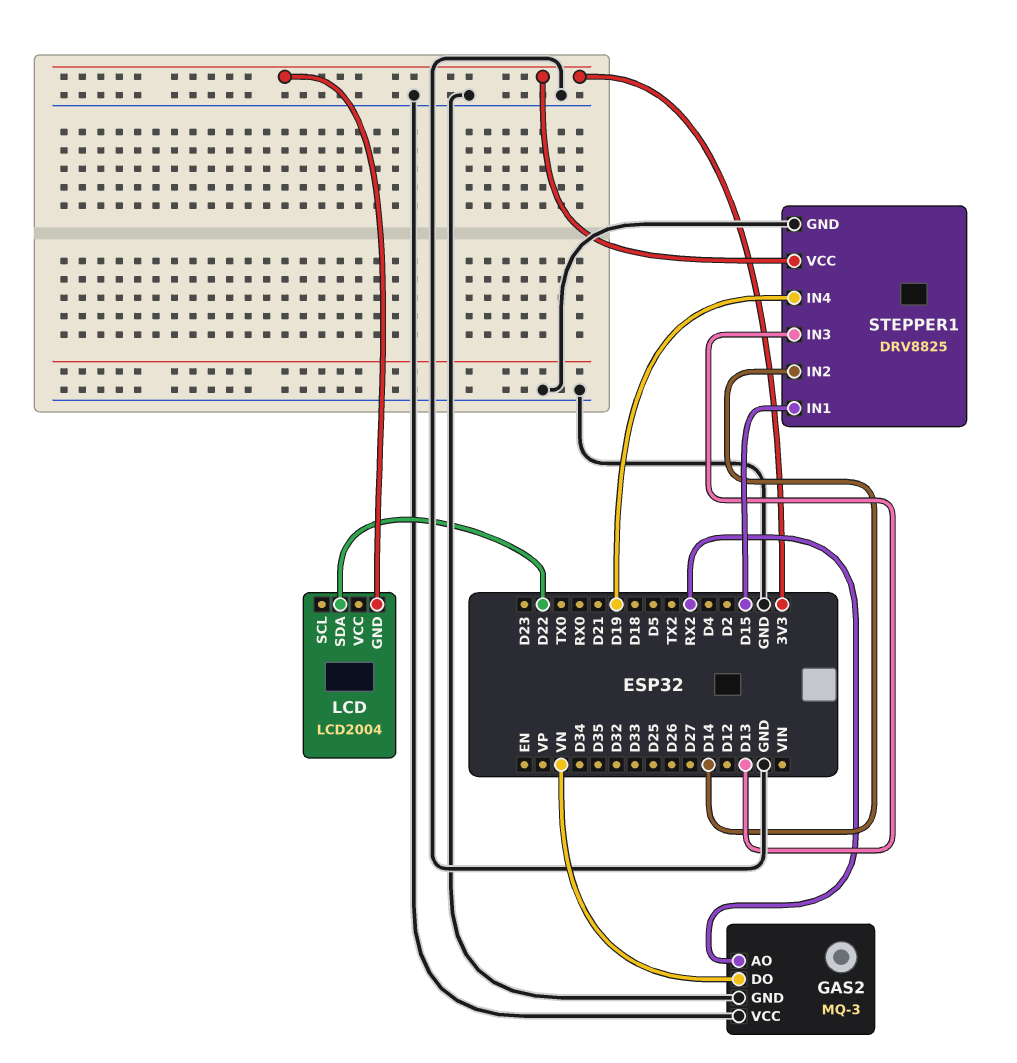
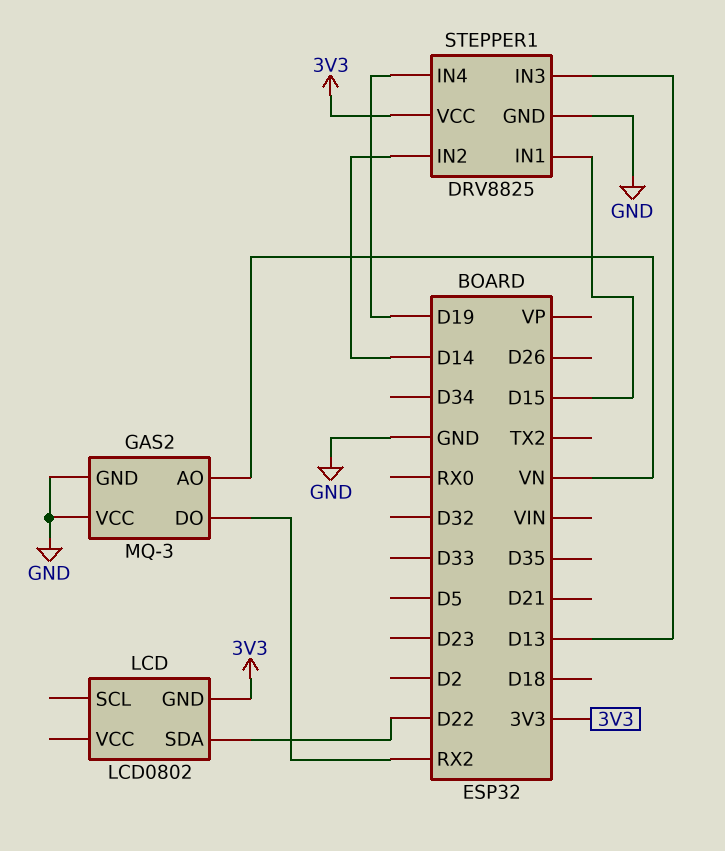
GAS2 pin AO: RX2 -> VN
GAS2 pin DO: VN -> RX2
LCD: LCD2004 -> LCD0802

